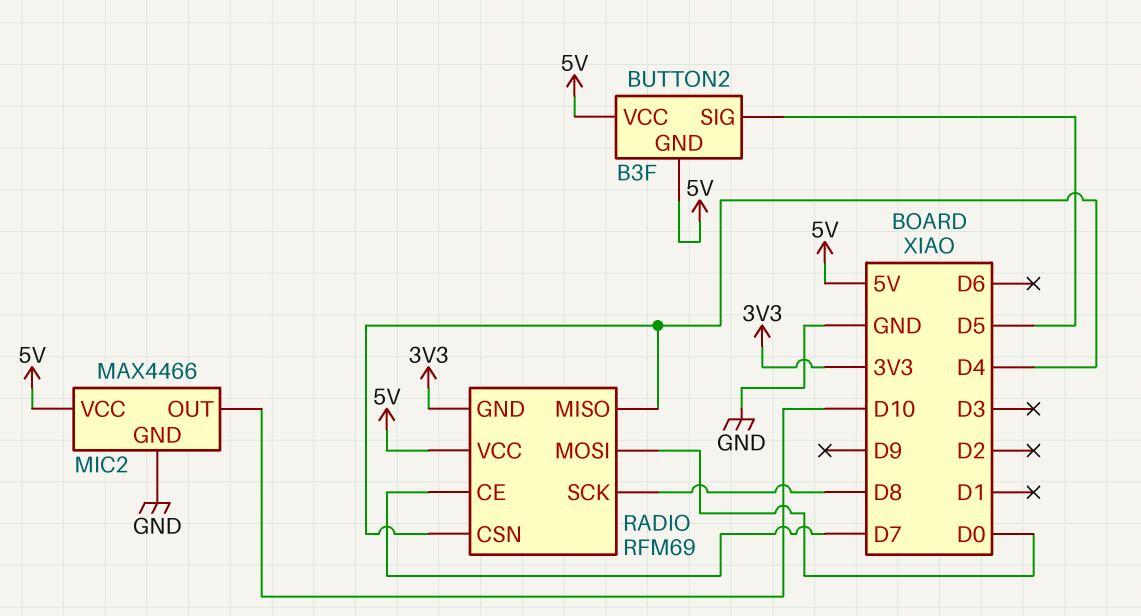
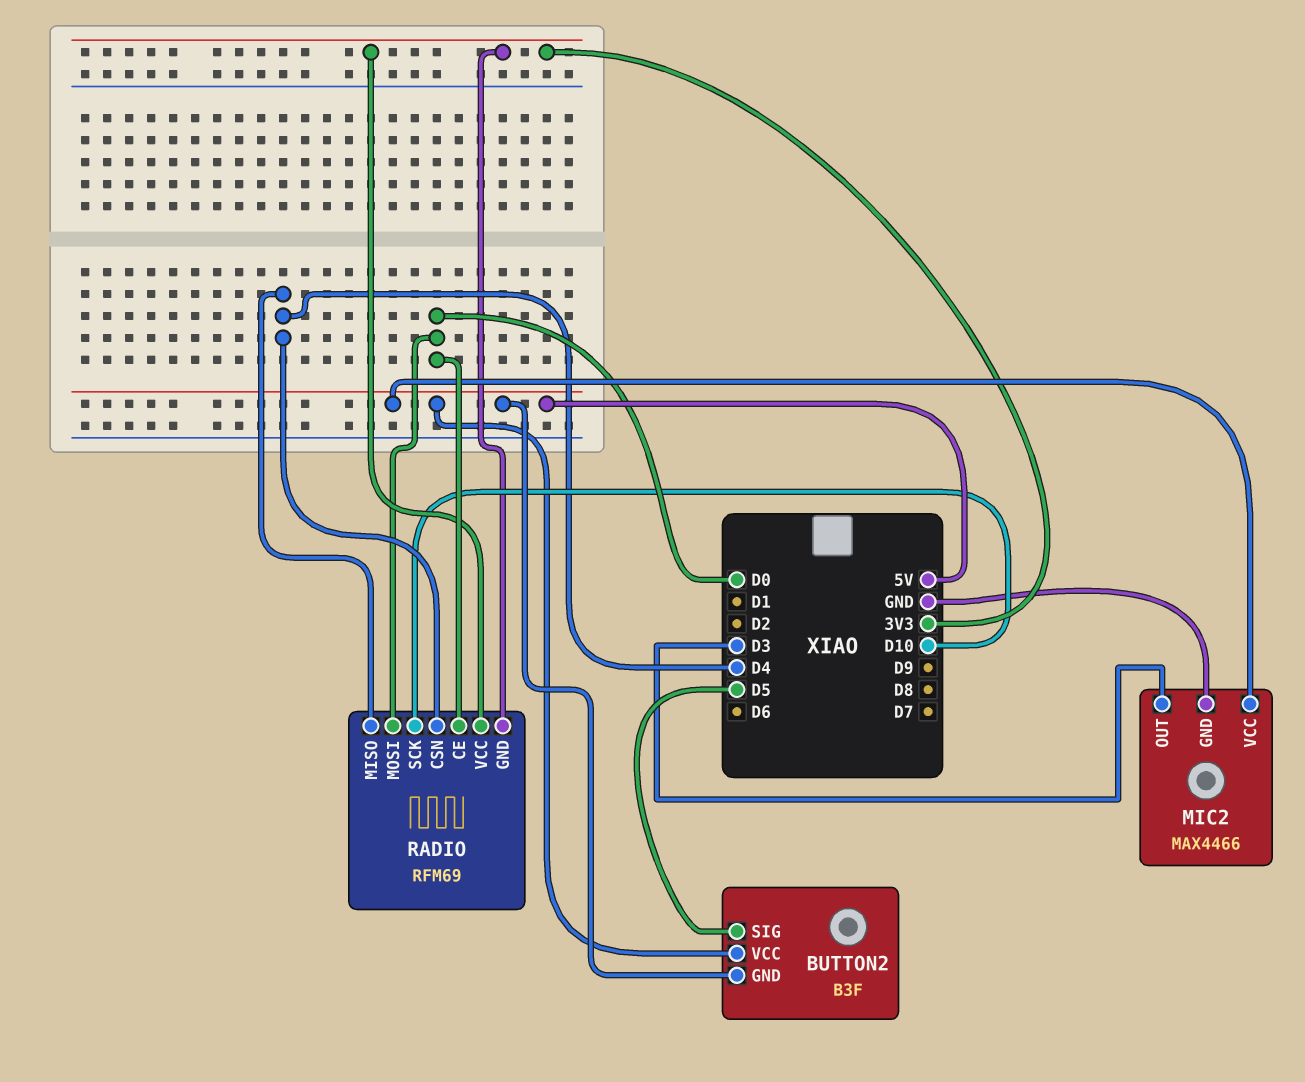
MIC2 pin OUT: D10 -> D3
RADIO pin CE: D7 -> D0
RADIO pin SCK: D8 -> D10
RADIO pin VCC: 5V -> 3V3

